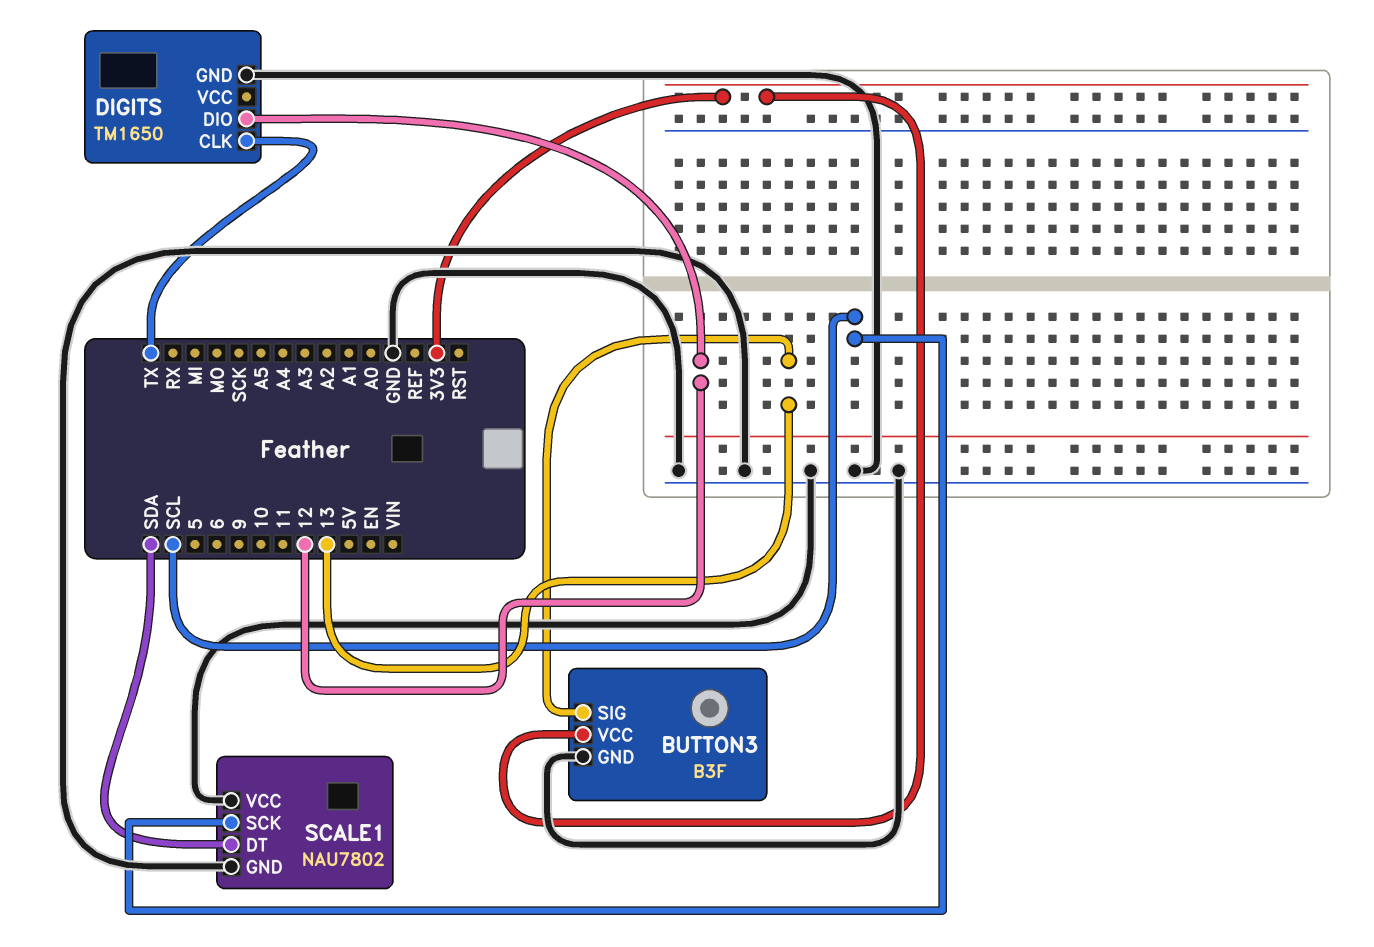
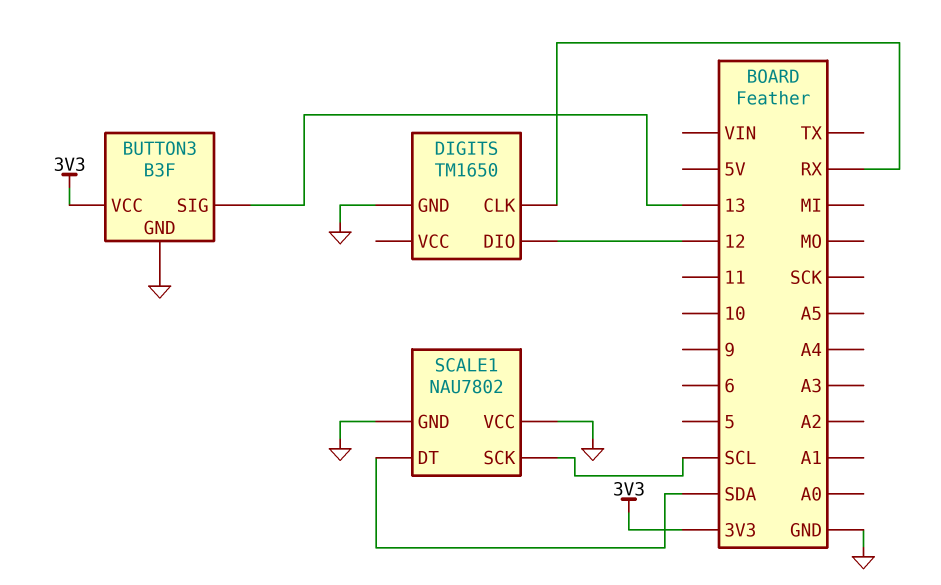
DIGITS pin CLK: TX -> RX

